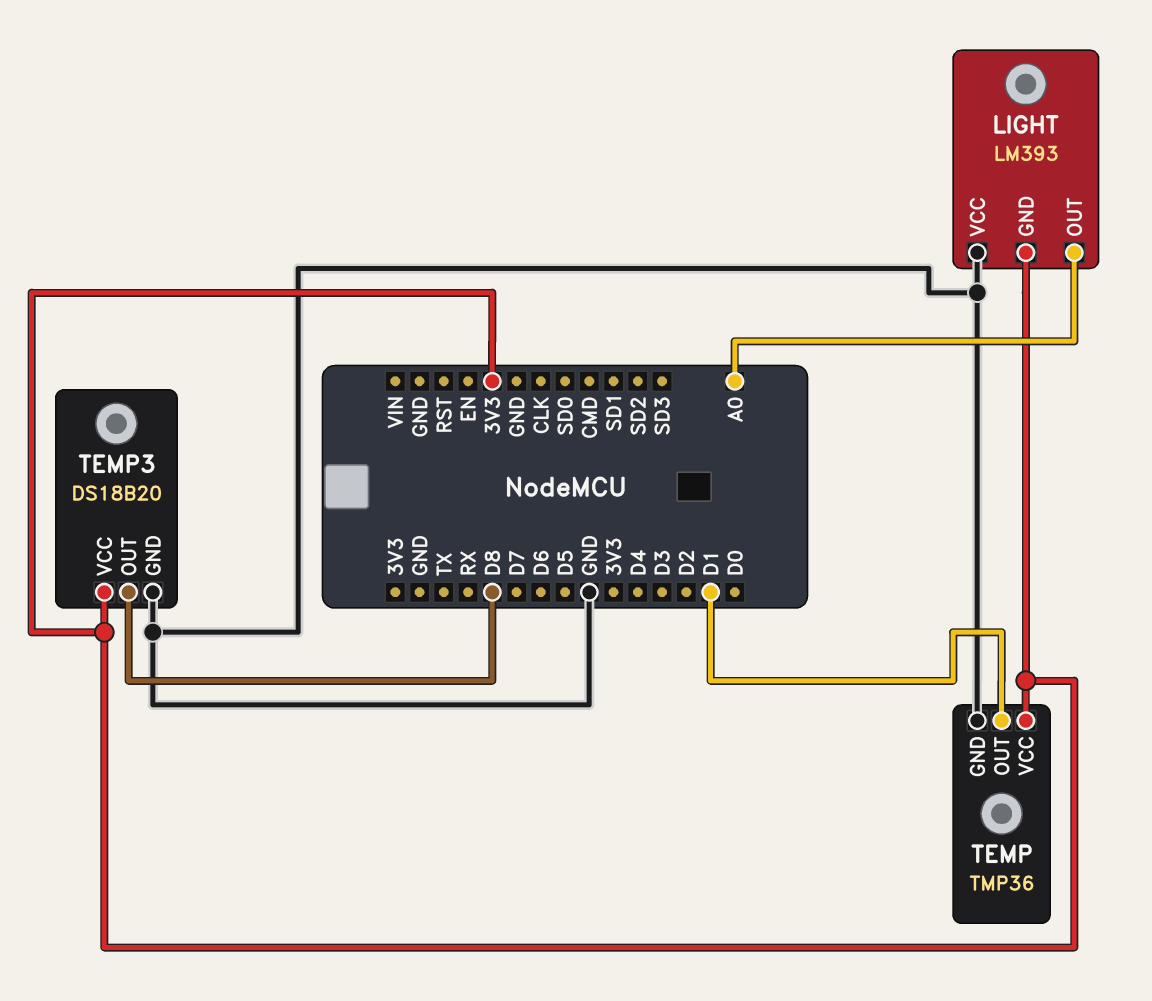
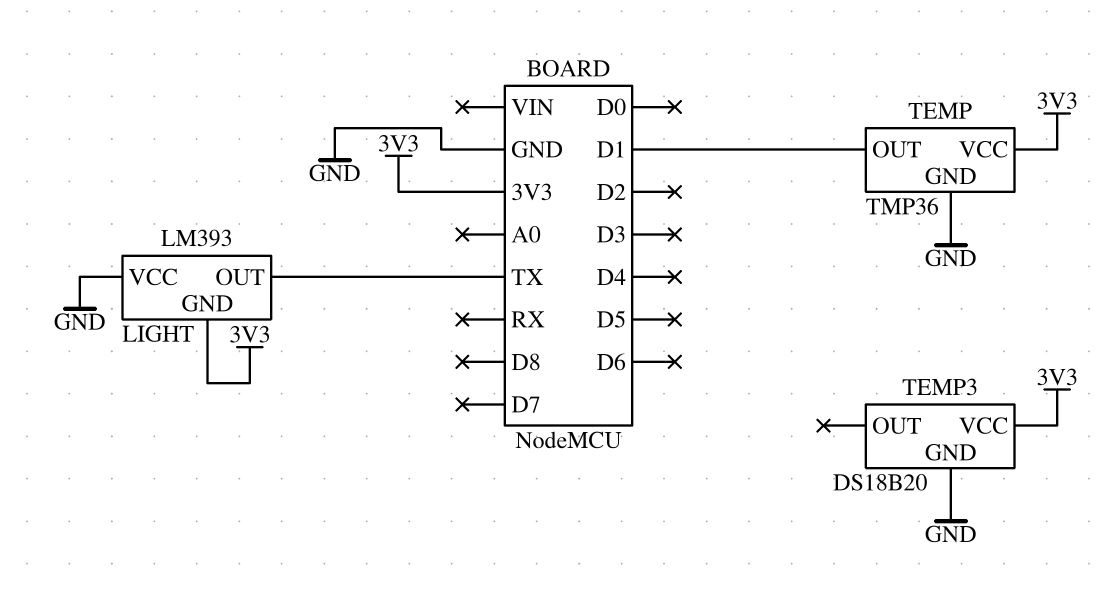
LIGHT pin OUT: A0 -> TX
TEMP3 pin OUT: D8 -> none

